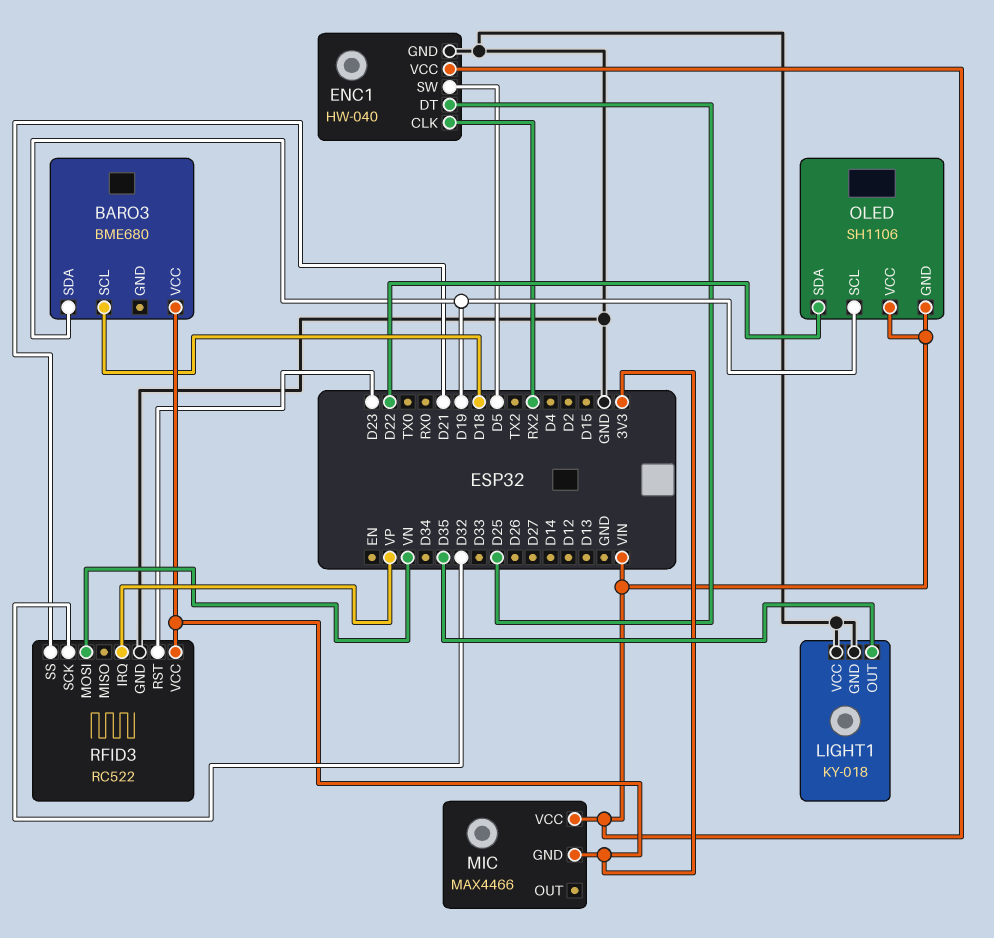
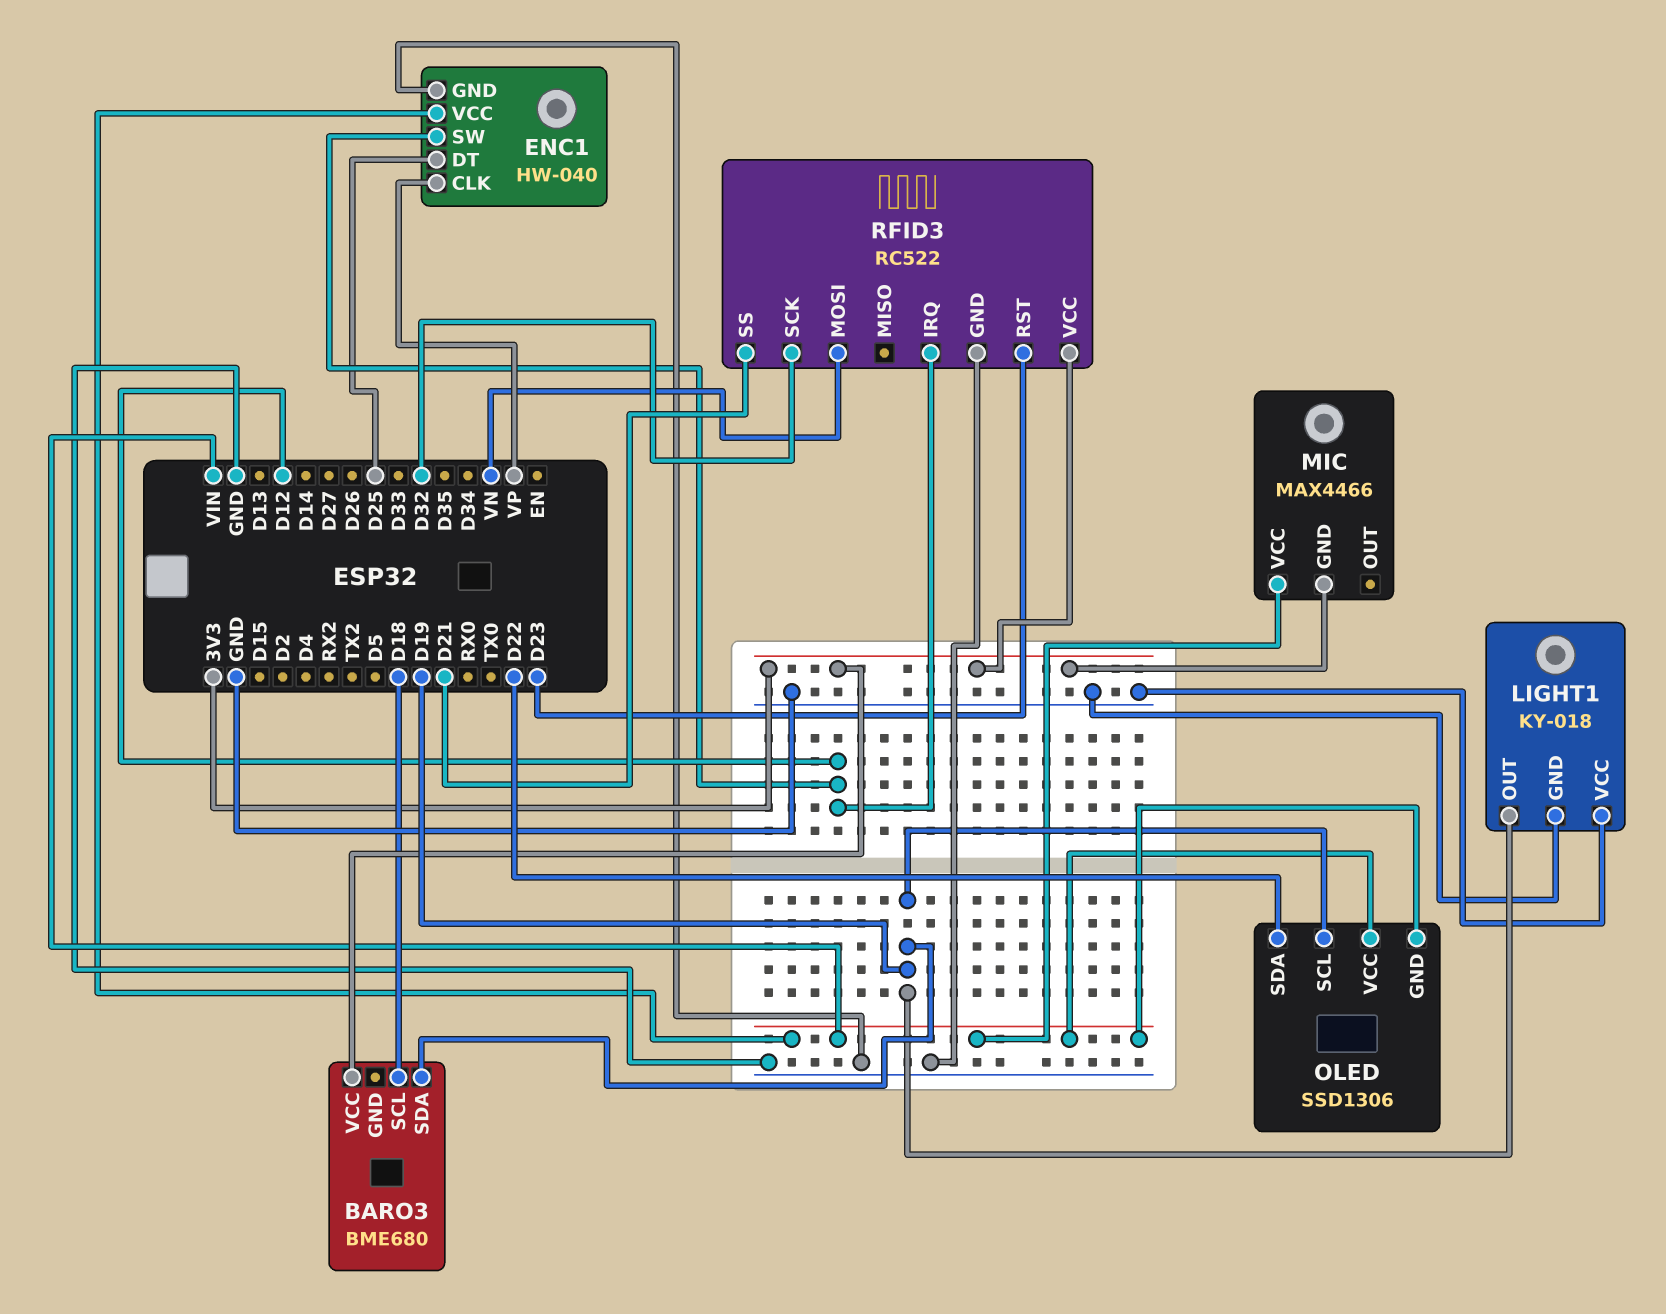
ENC1 pin CLK: RX2 -> VP
ENC1 pin SW: D5 -> D12
LIGHT1 pin OUT: D35 -> D19
OLED: SH1106 -> SSD1306
RFID3 pin IRQ: VP -> D12

